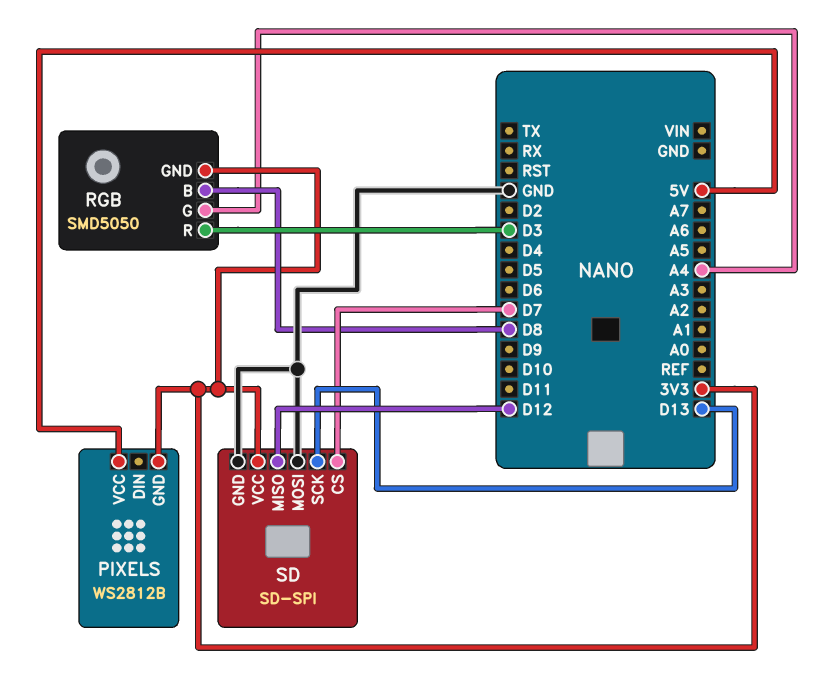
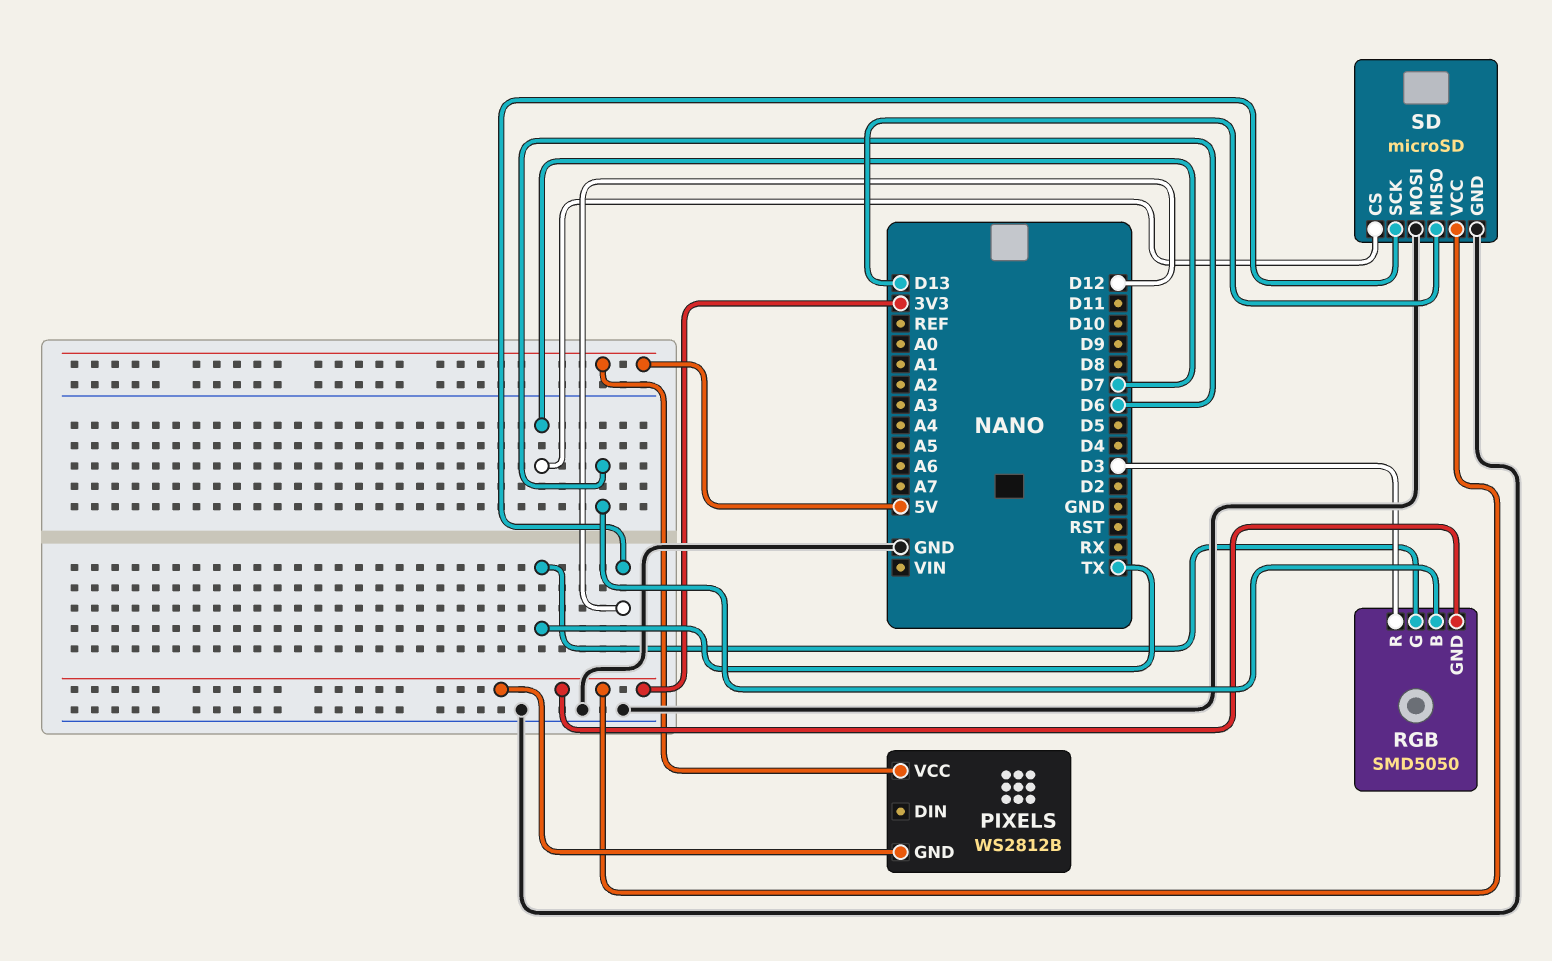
RGB pin B: D8 -> D6
RGB pin G: A4 -> TX
SD: SD-SPI -> microSD
SD pin MISO: D12 -> D13
SD pin SCK: D13 -> D12

